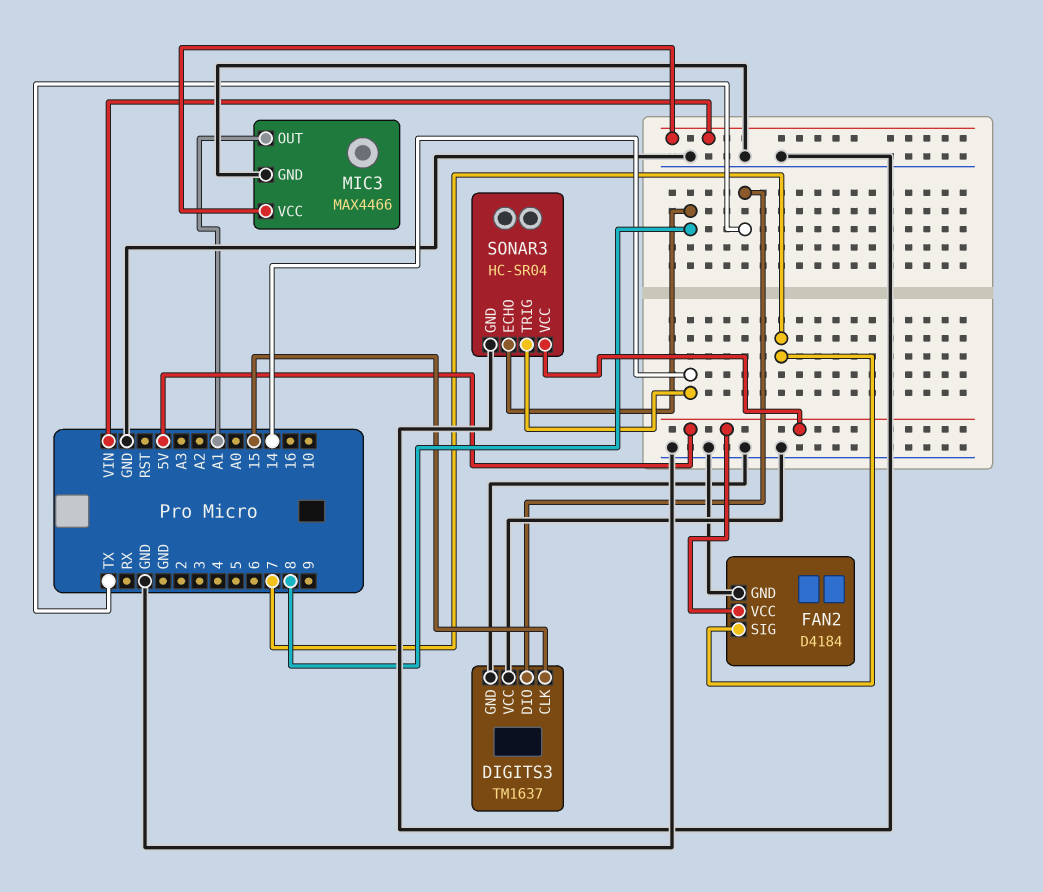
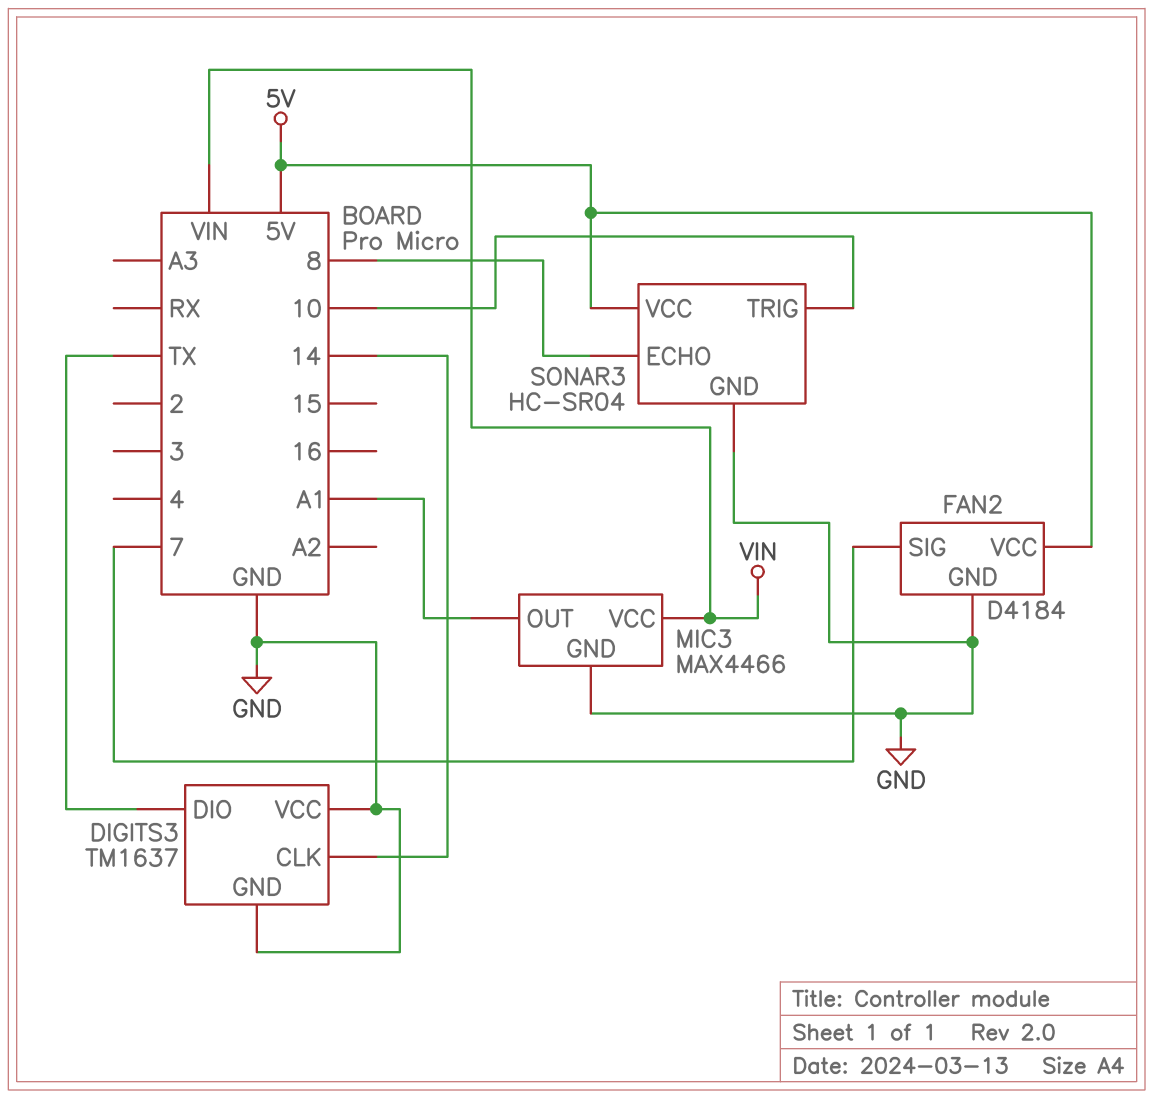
DIGITS3 pin CLK: 15 -> 14
SONAR3 pin TRIG: 14 -> 10

